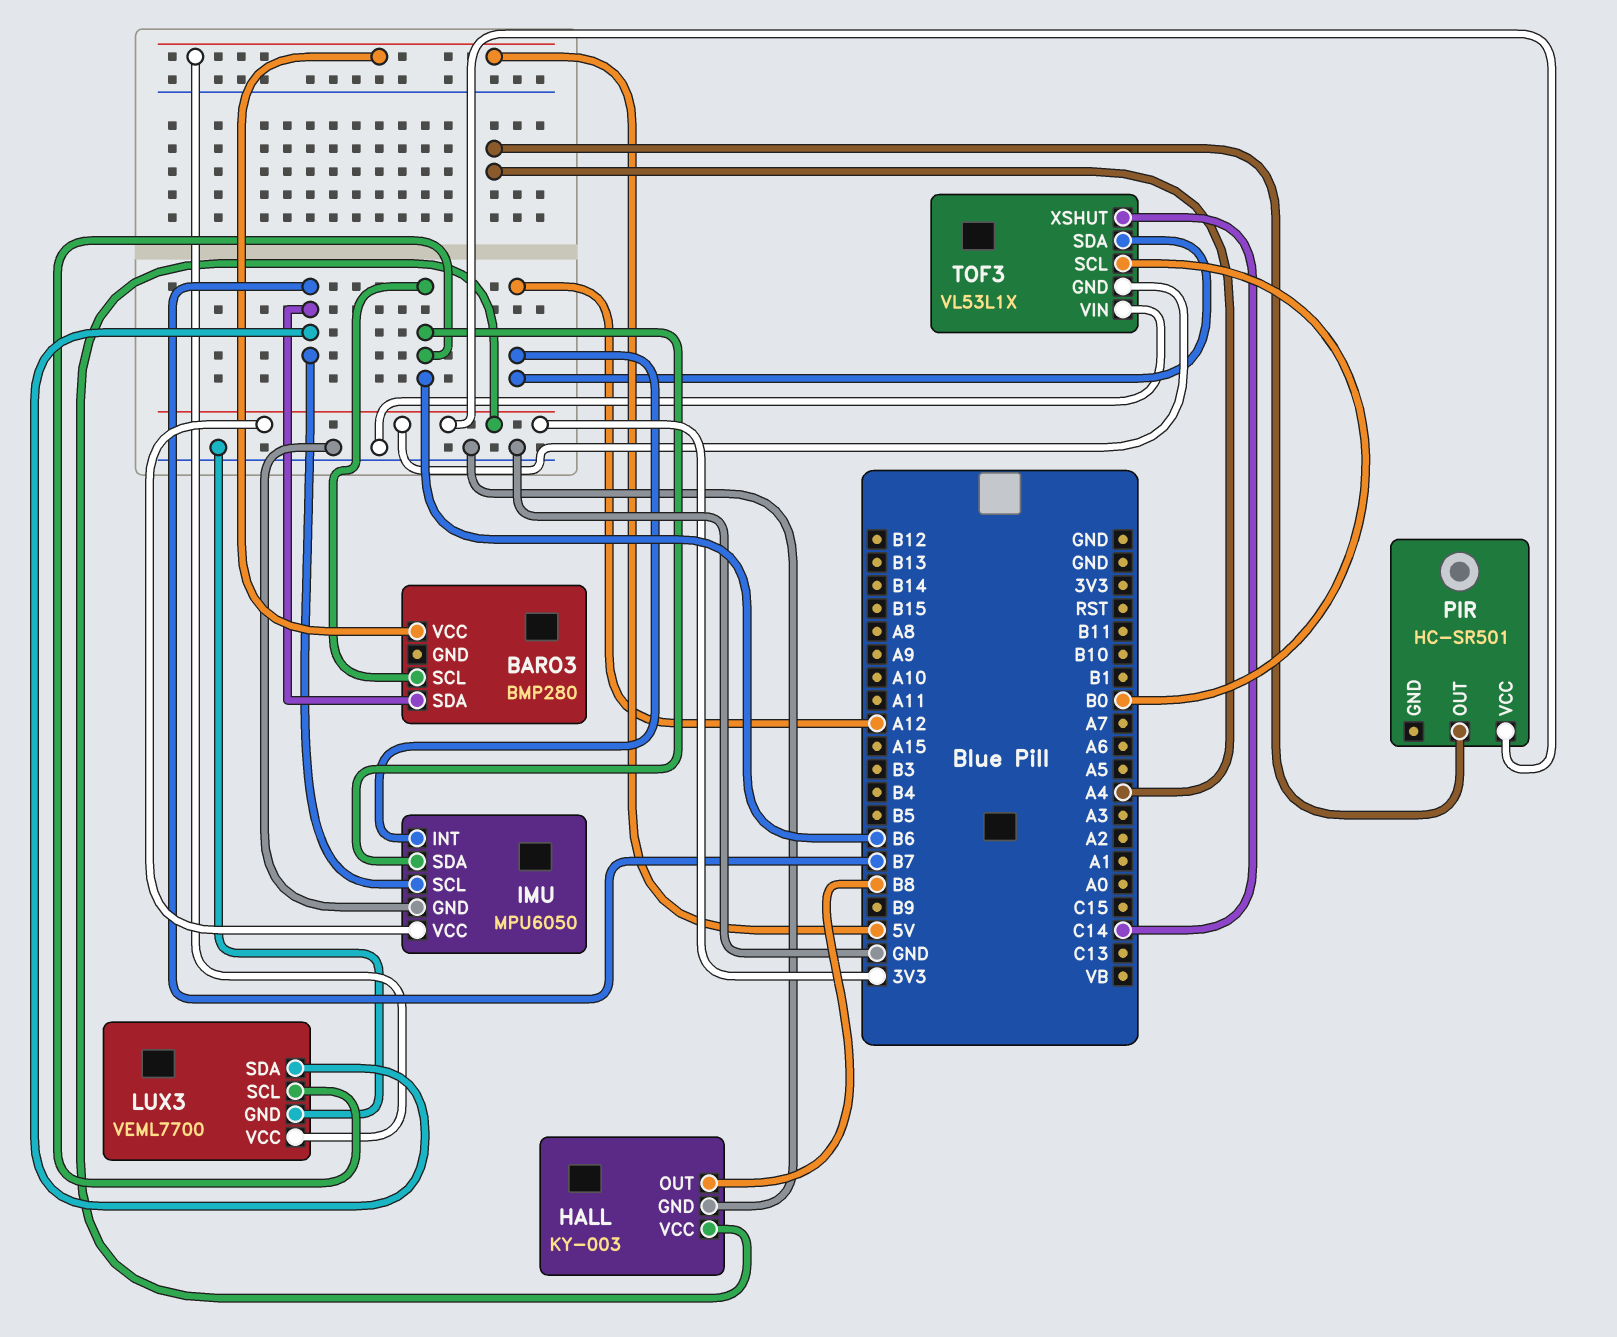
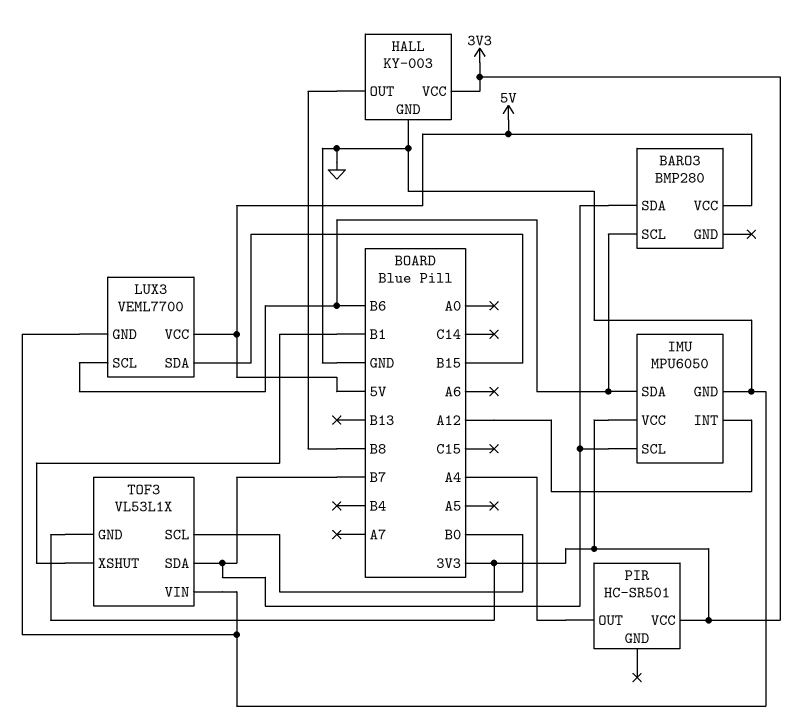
LUX3 pin SDA: B7 -> B15
TOF3 pin SDA: A12 -> B7
TOF3 pin XSHUT: C14 -> B1

